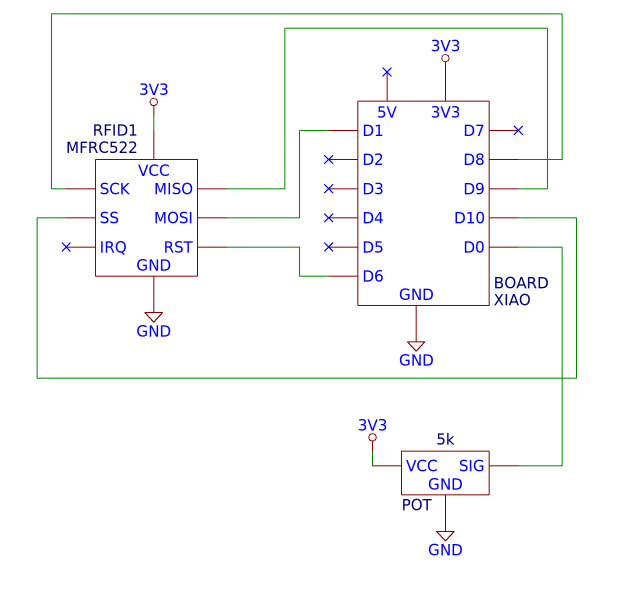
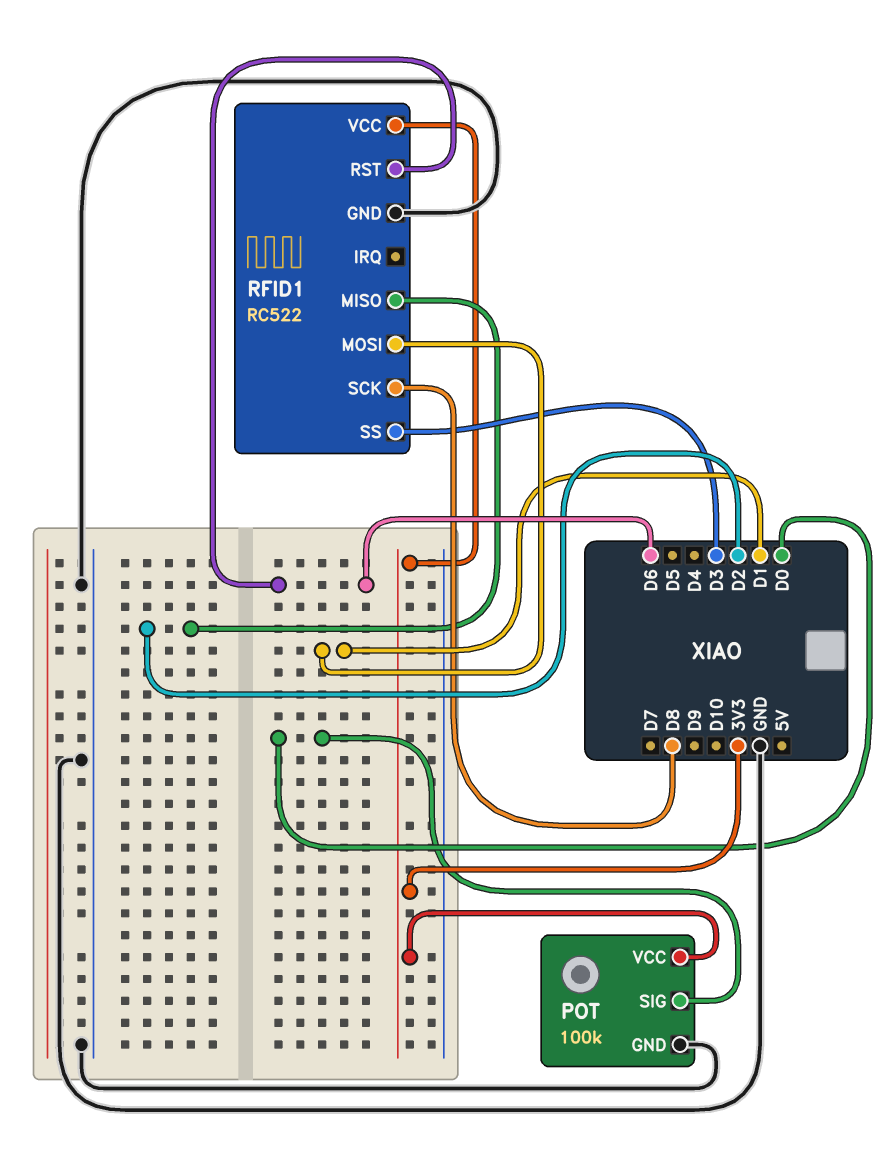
POT: 5k -> 100k
RFID1: MFRC522 -> RC522
RFID1 pin MISO: D9 -> D2
RFID1 pin SS: D10 -> D3

